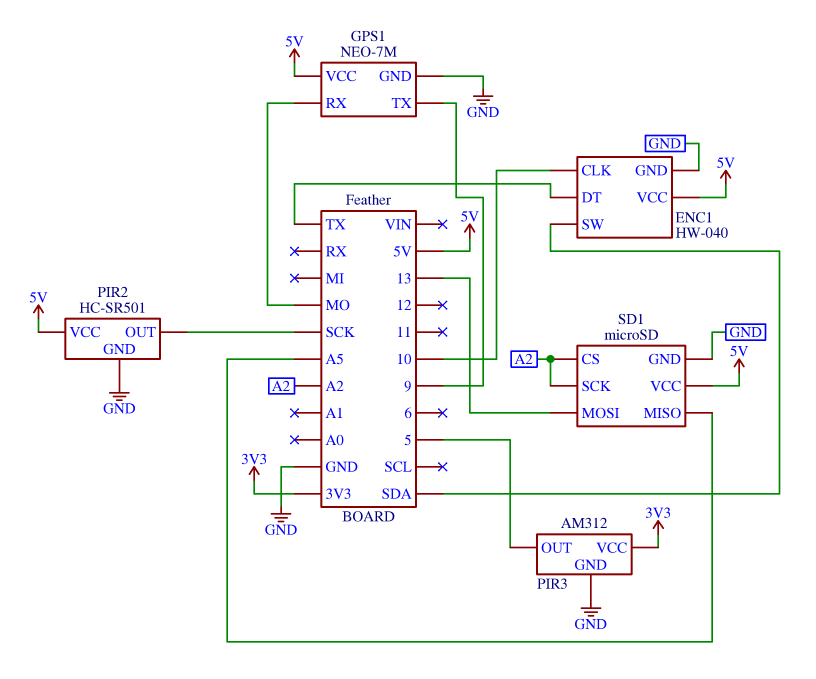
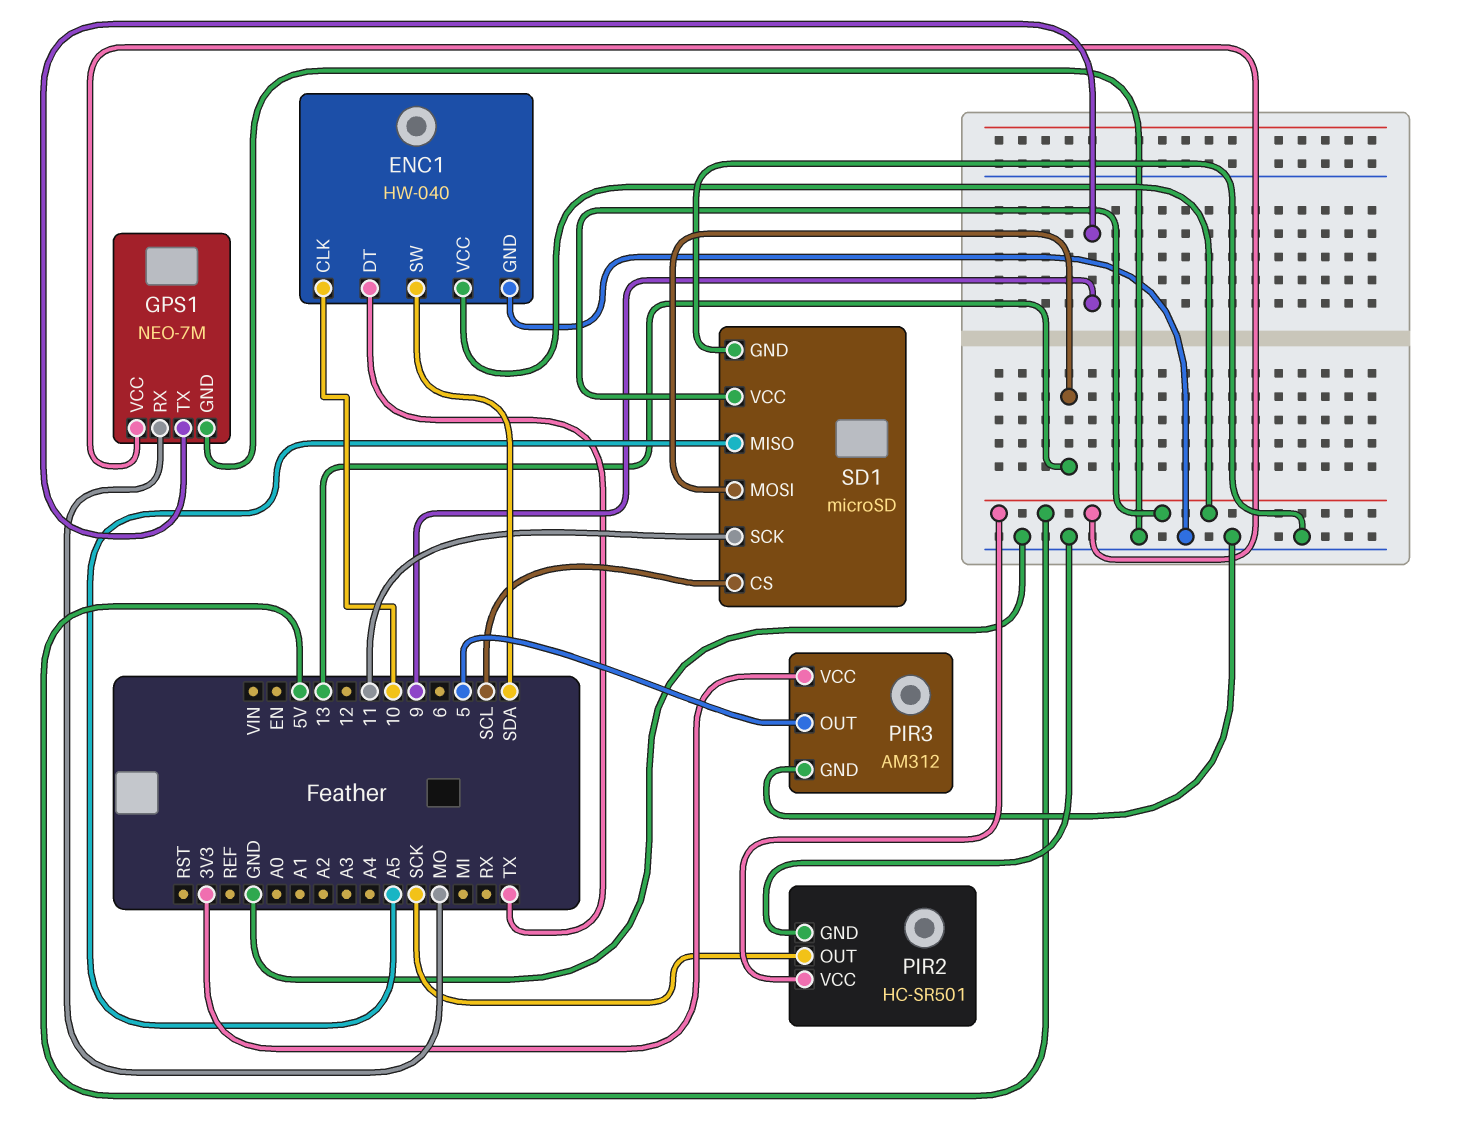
SD1 pin CS: A2 -> SCL
SD1 pin SCK: A2 -> 11

